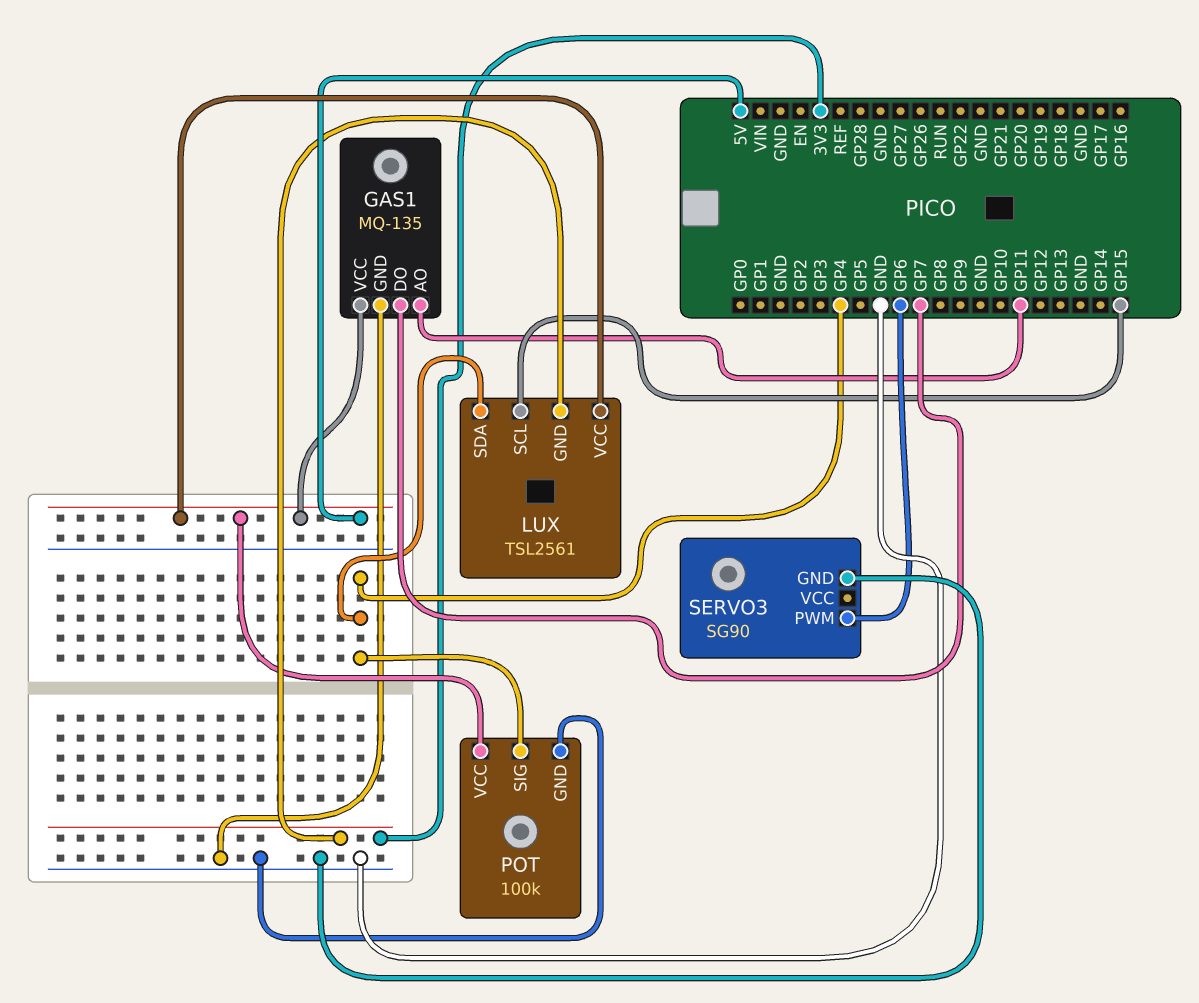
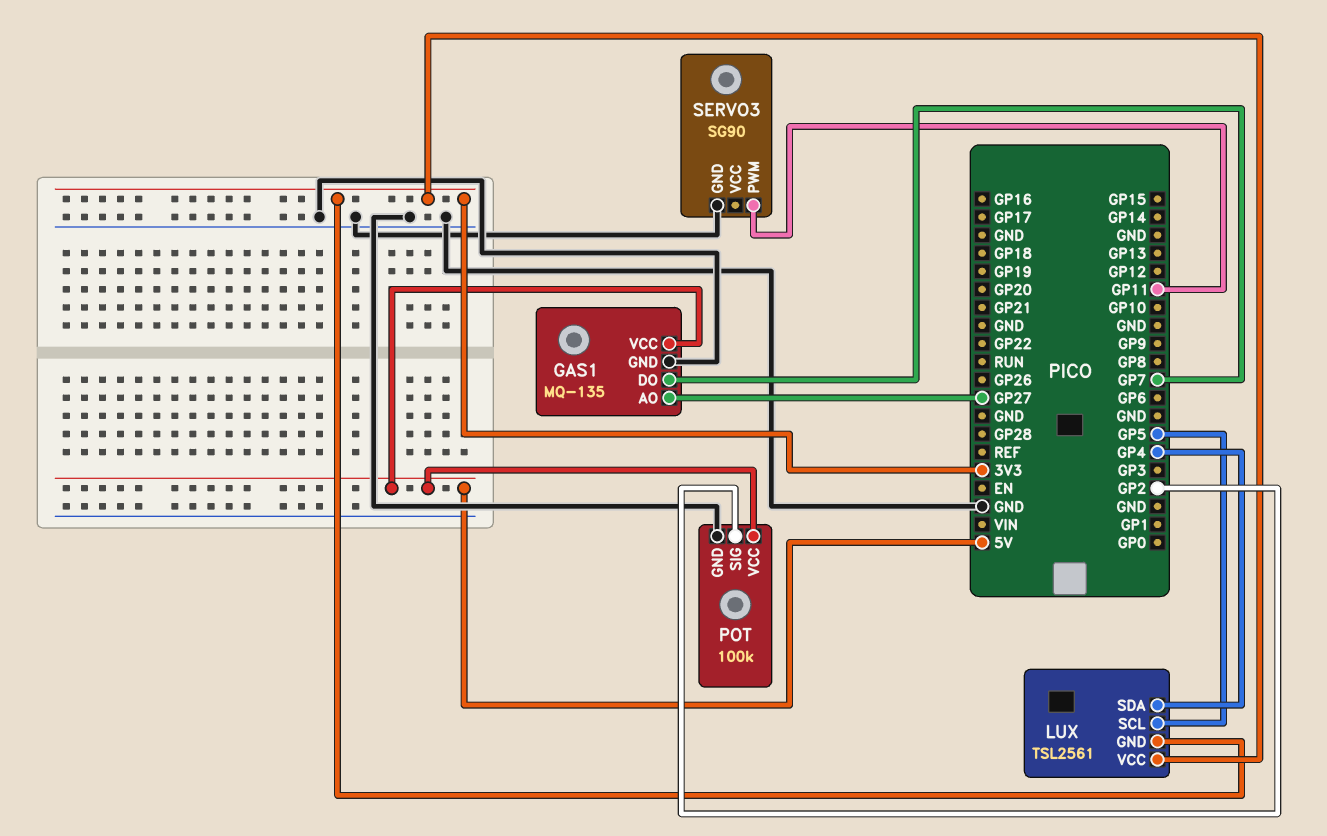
GAS1 pin AO: GP11 -> GP27
LUX pin SCL: GP15 -> GP5
LUX pin VCC: 5V -> 3V3
POT pin SIG: GP4 -> GP2
SERVO3 pin PWM: GP6 -> GP11

